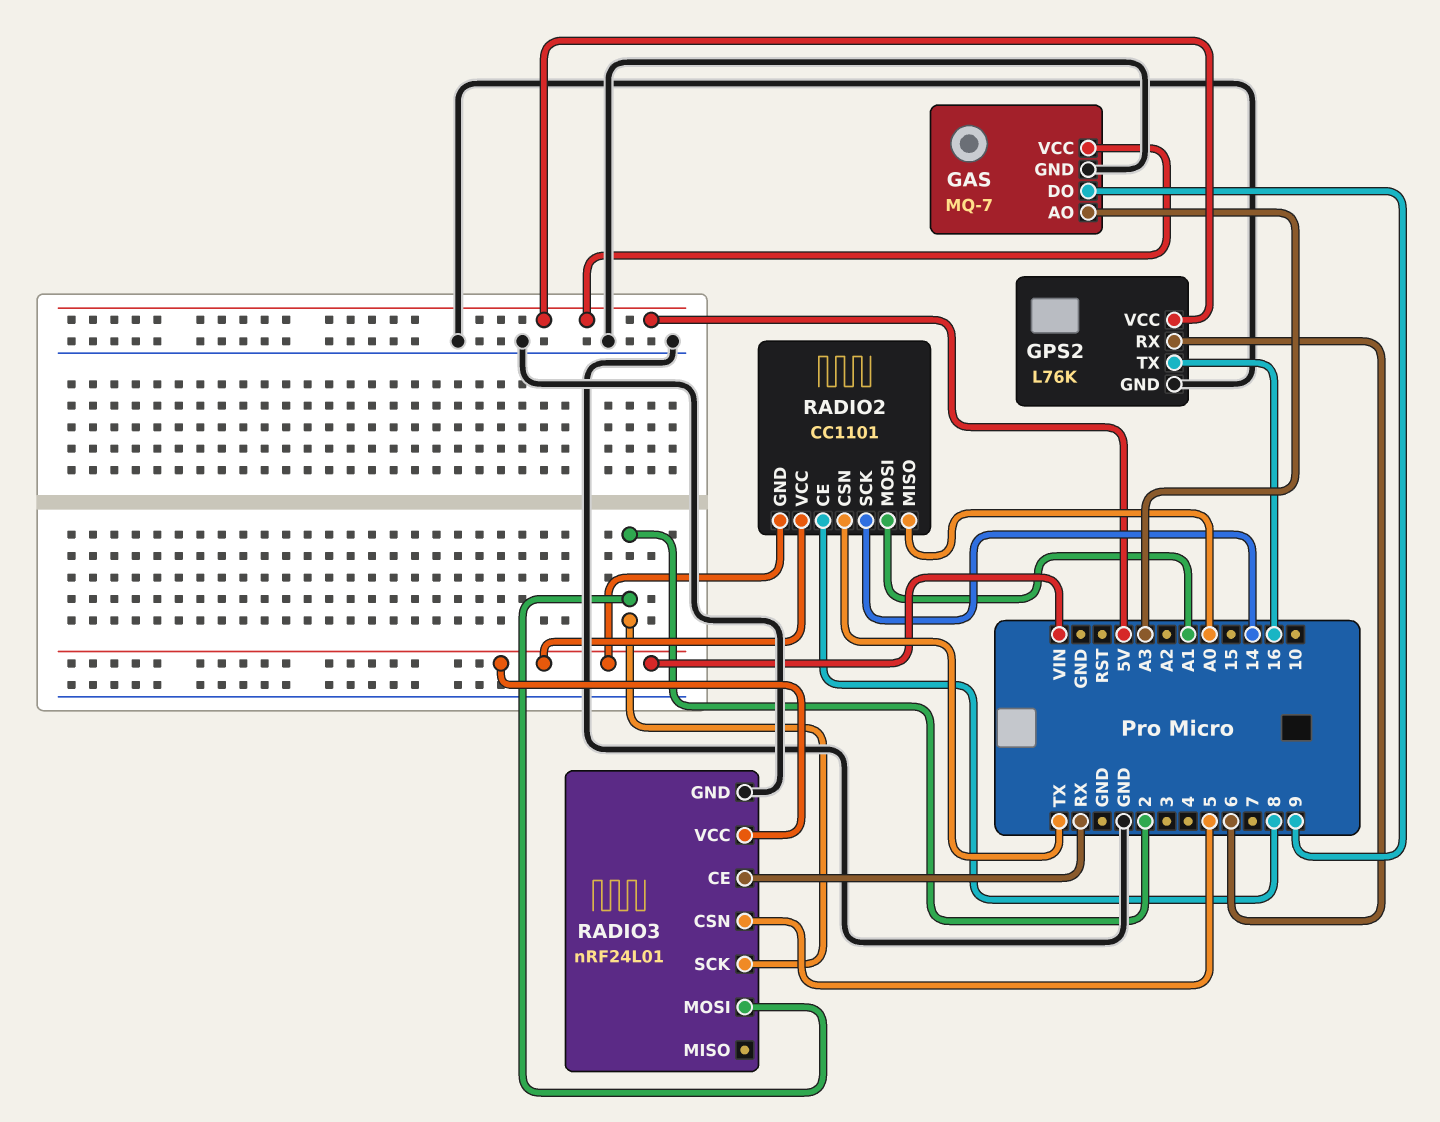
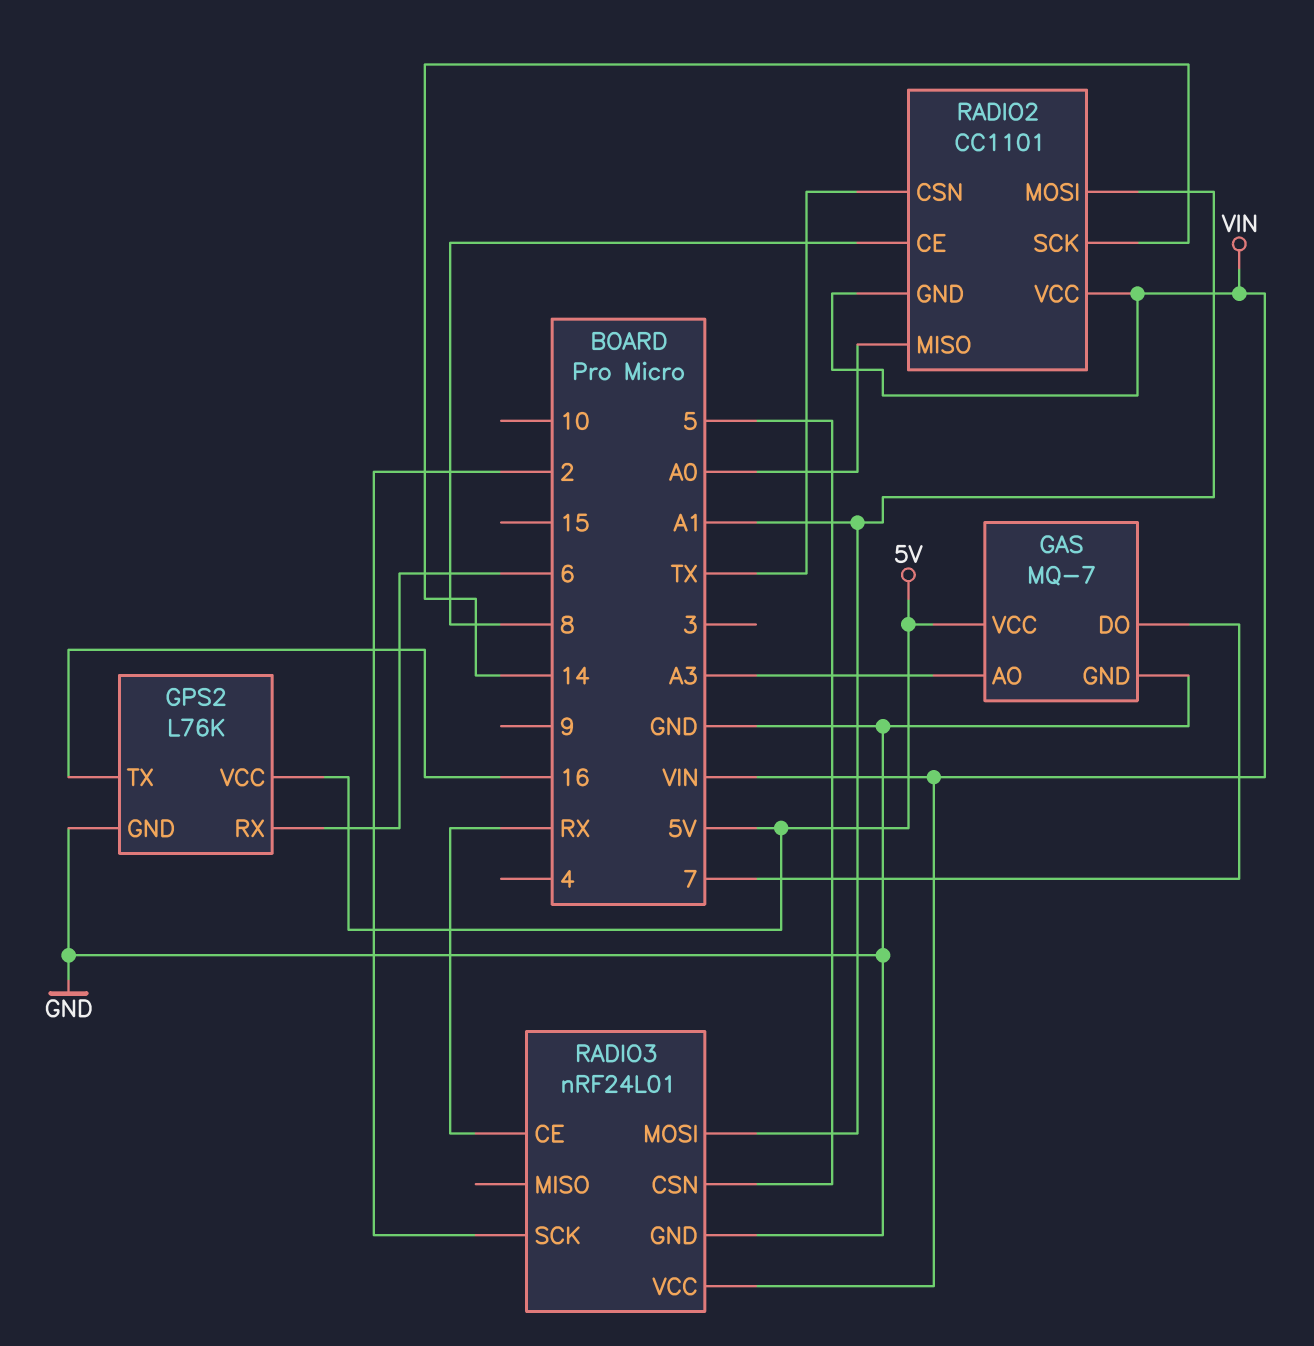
GAS pin DO: 9 -> 7
RADIO3 pin MOSI: 2 -> A1

